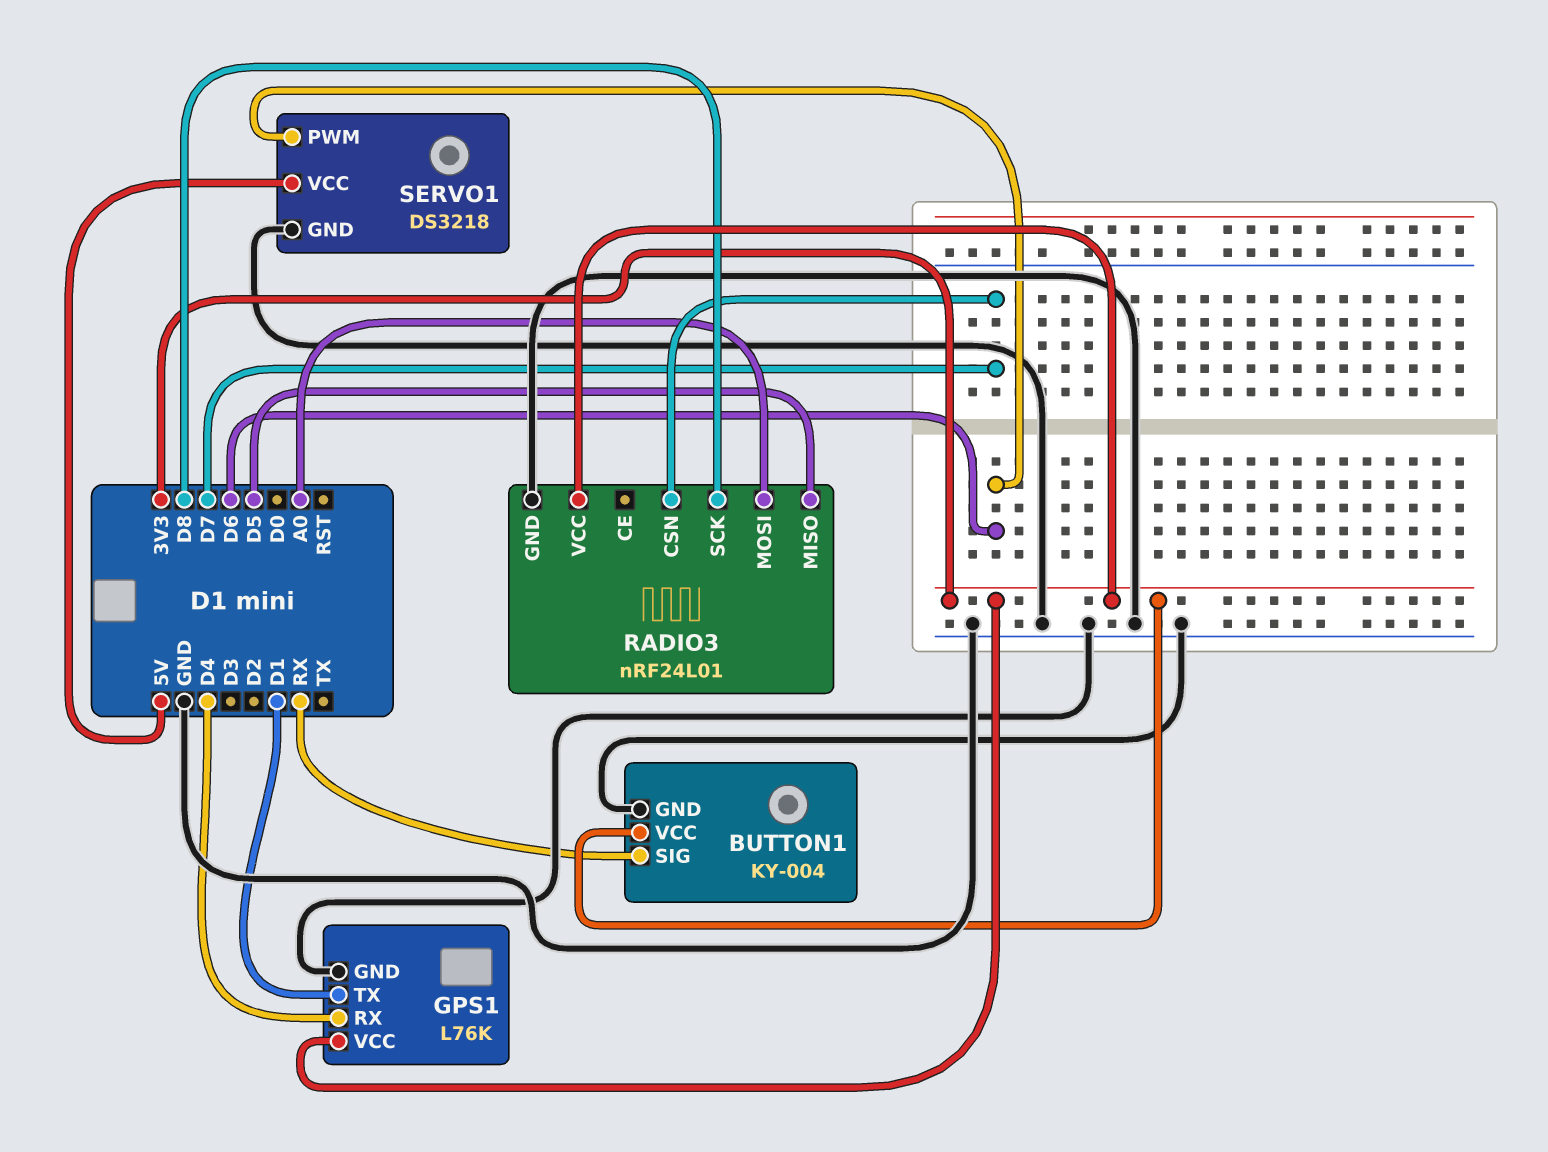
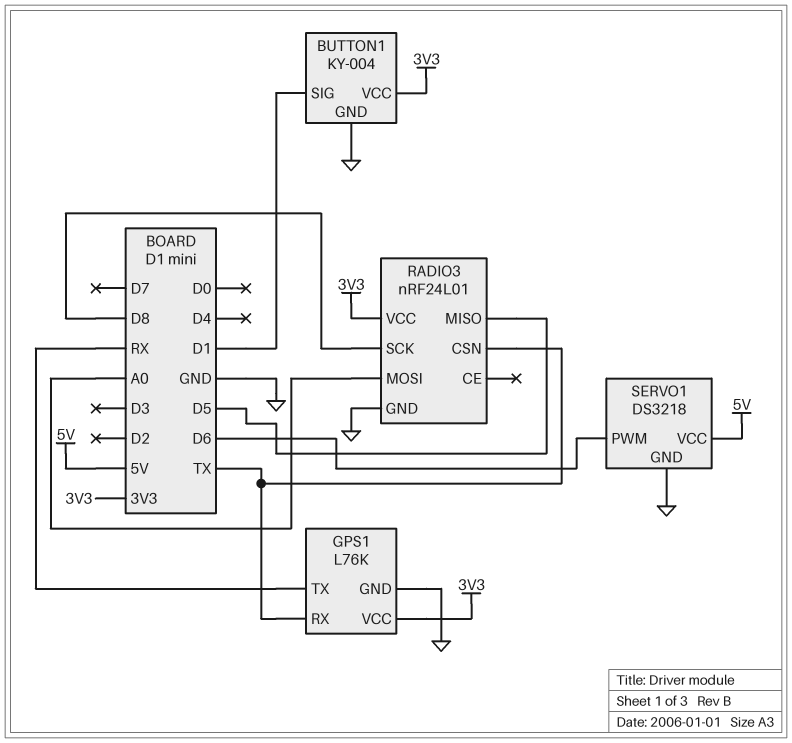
BUTTON1 pin SIG: RX -> D1
GPS1 pin RX: D4 -> TX
GPS1 pin TX: D1 -> RX
RADIO3 pin CSN: D7 -> TX

